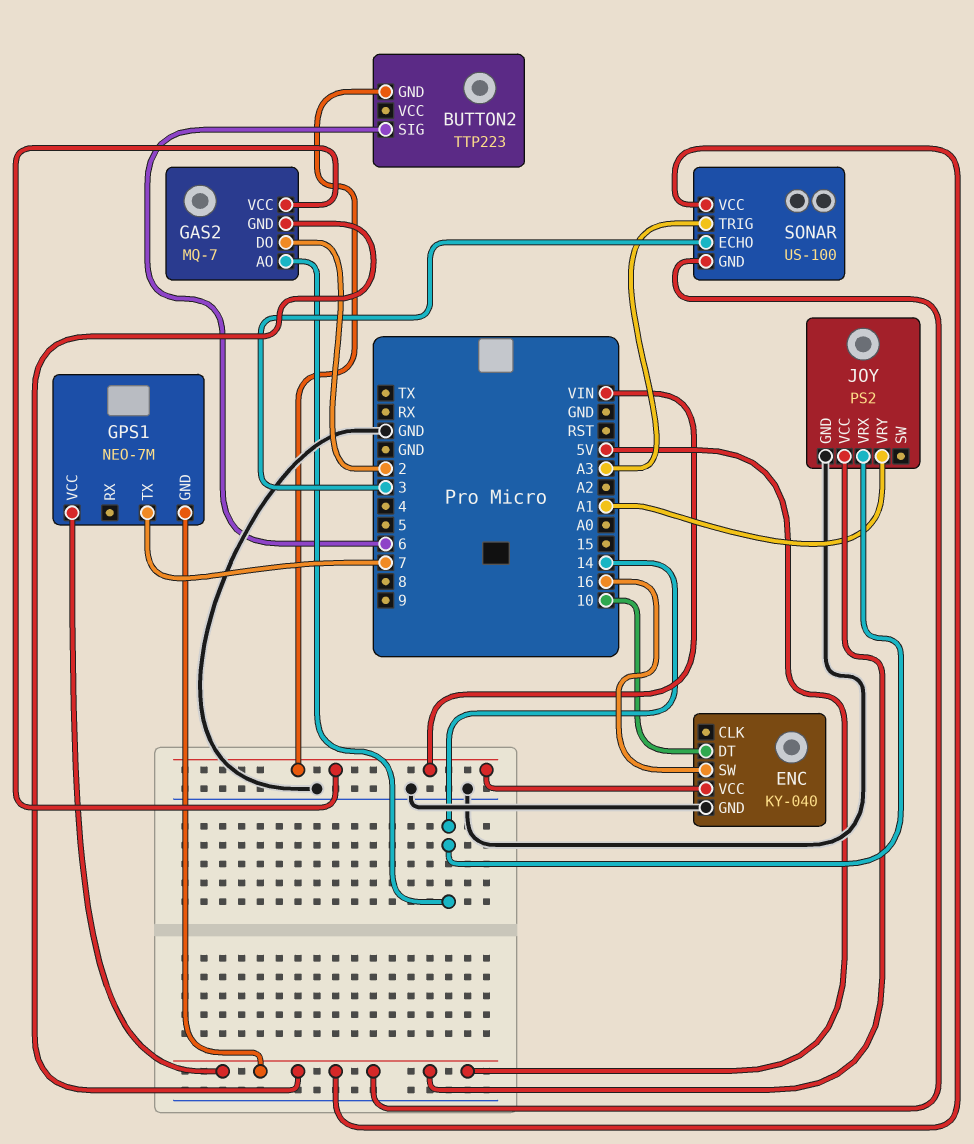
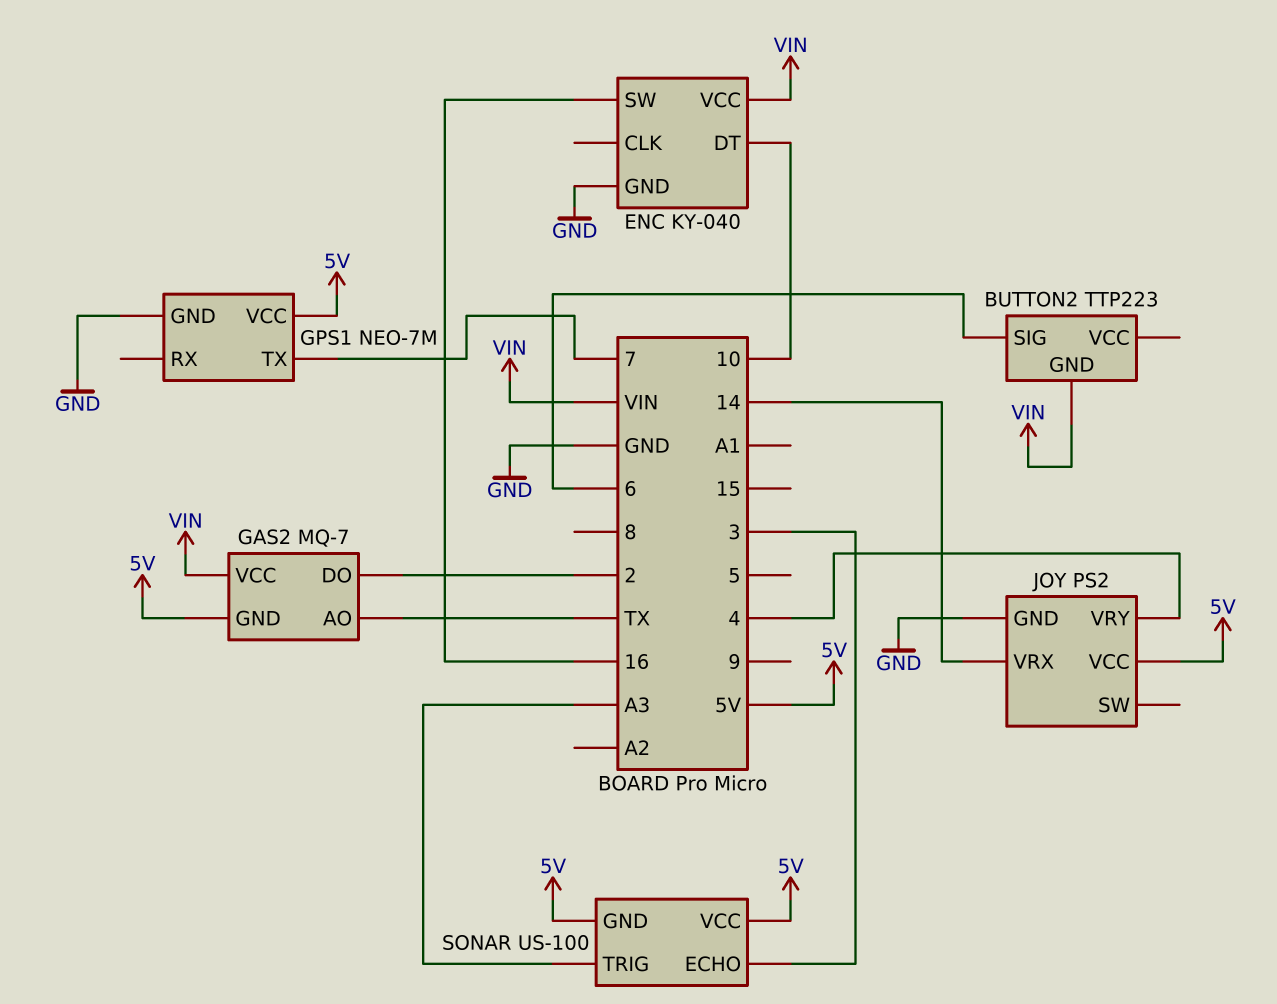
GAS2 pin AO: 14 -> TX
GPS1 pin GND: 5V -> GND
JOY pin VRY: A1 -> 4

